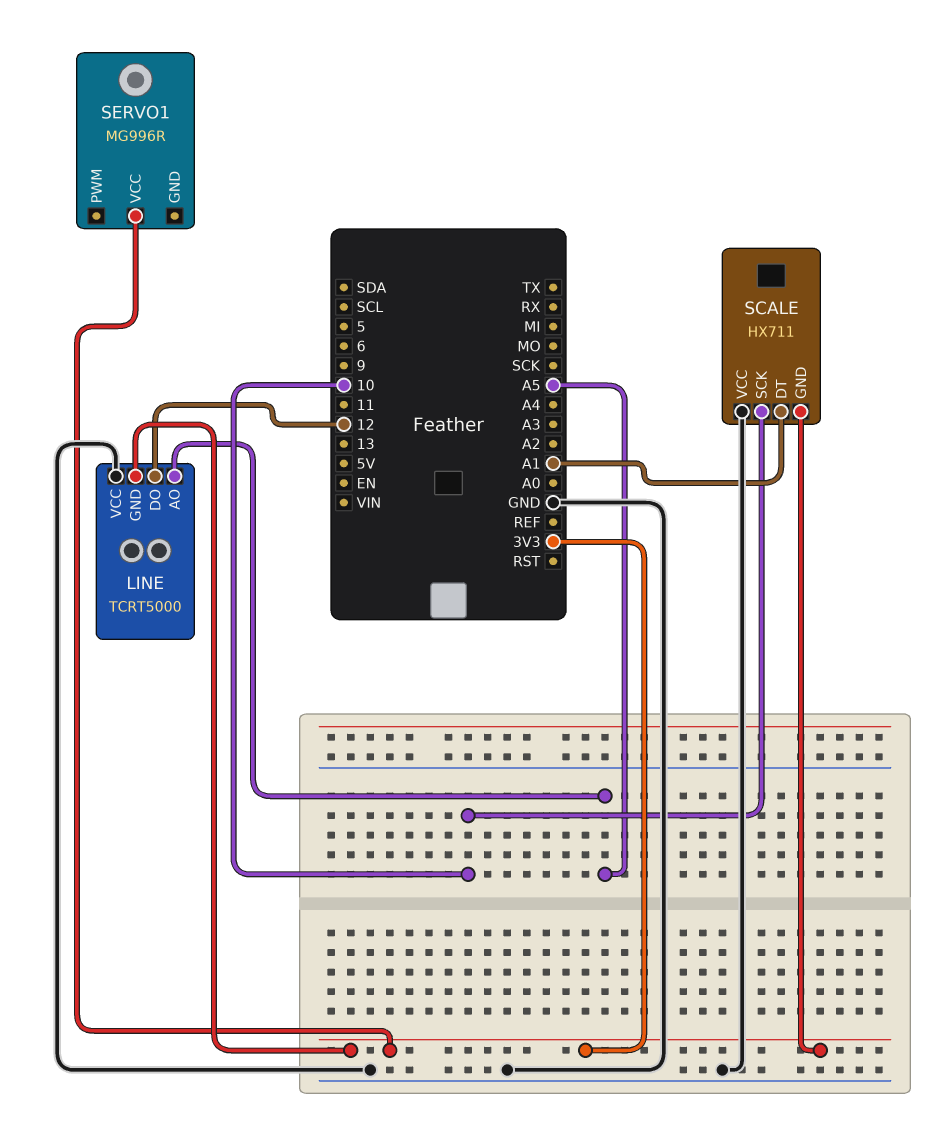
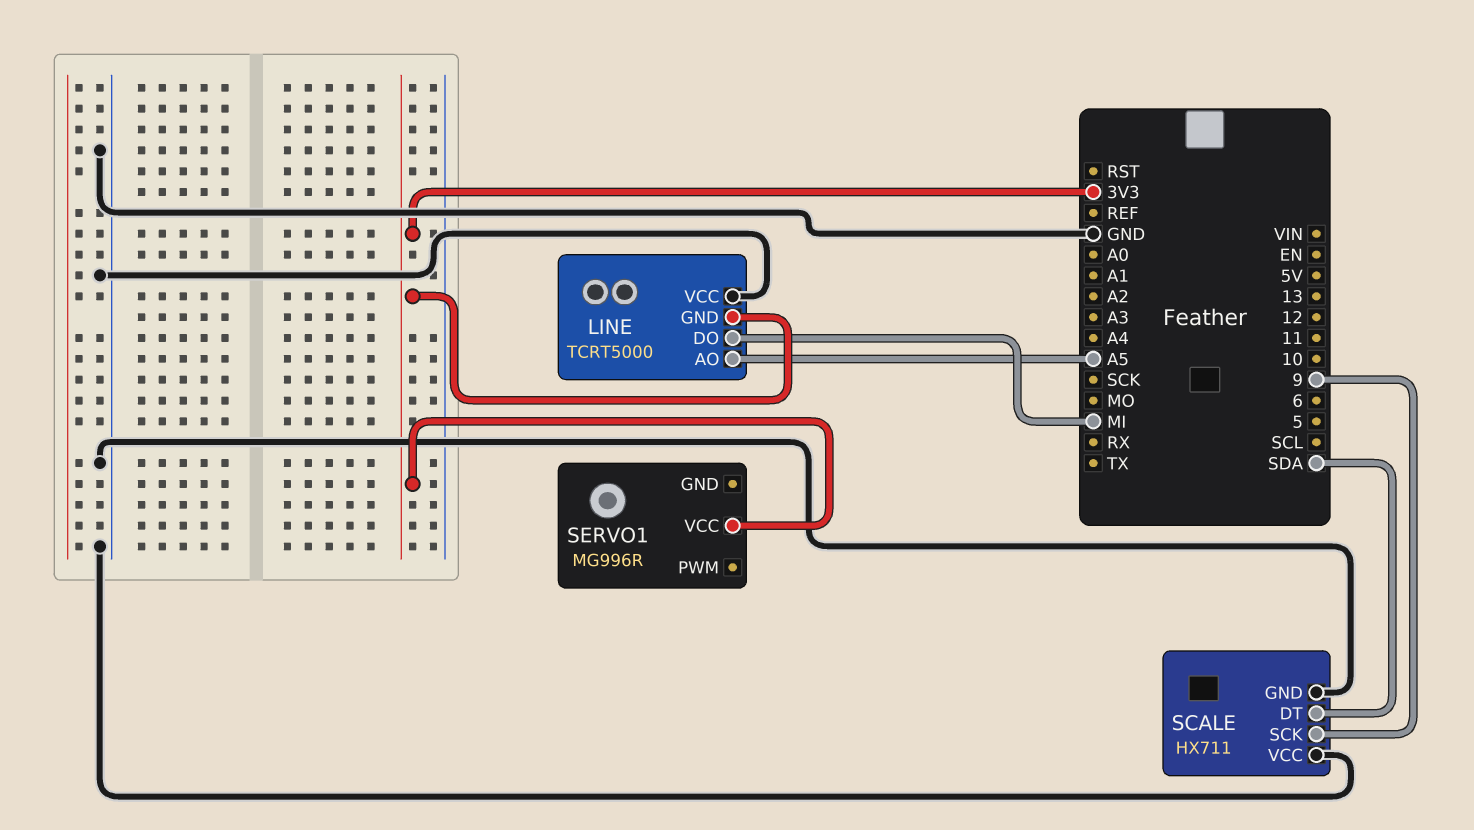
LINE pin DO: 12 -> MI
SCALE pin DT: A1 -> SDA
SCALE pin GND: 3V3 -> GND
SCALE pin SCK: 10 -> 9

